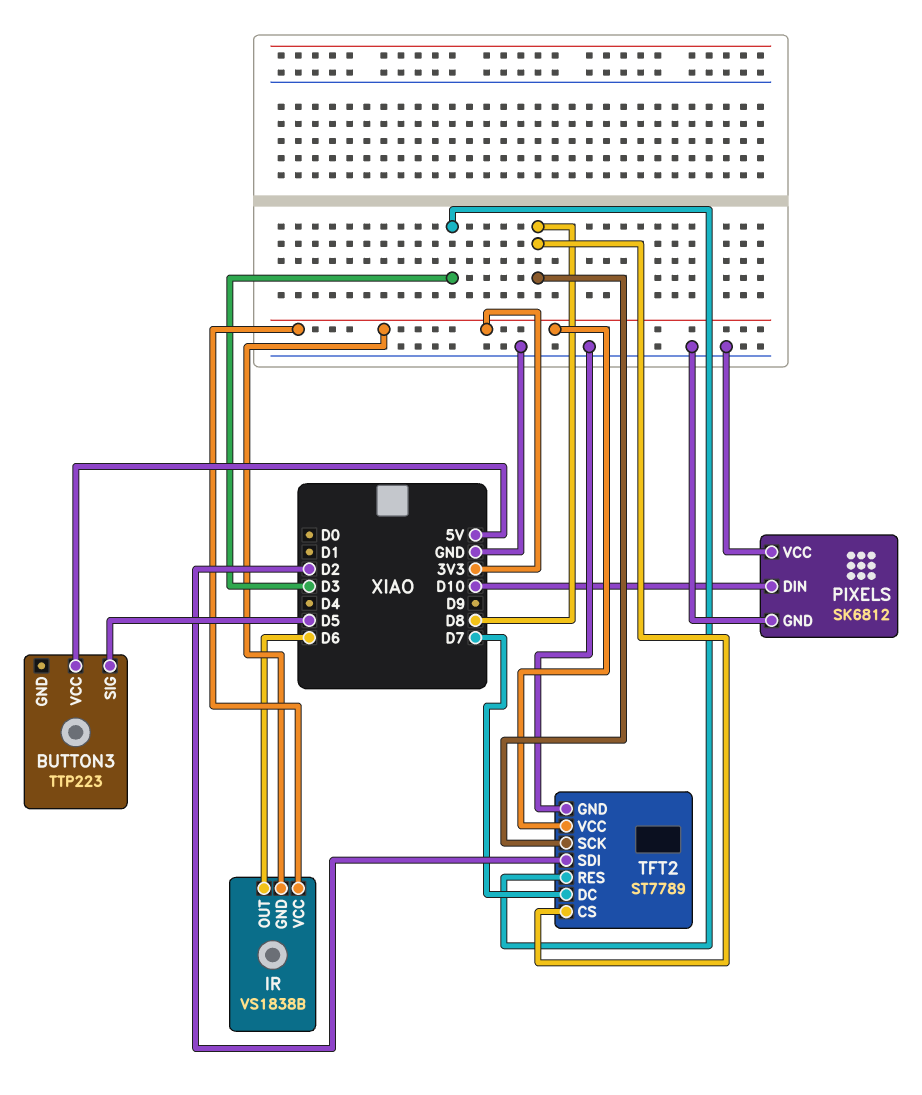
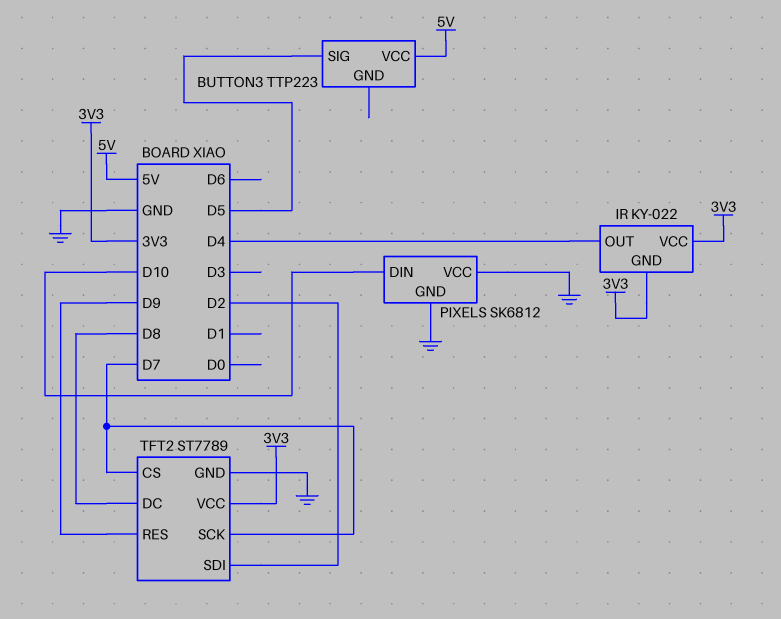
IR: VS1838B -> KY-022
IR pin OUT: D6 -> D4
TFT2 pin CS: D8 -> D7
TFT2 pin DC: D7 -> D8
TFT2 pin RES: D3 -> D9
TFT2 pin SCK: D8 -> D7

